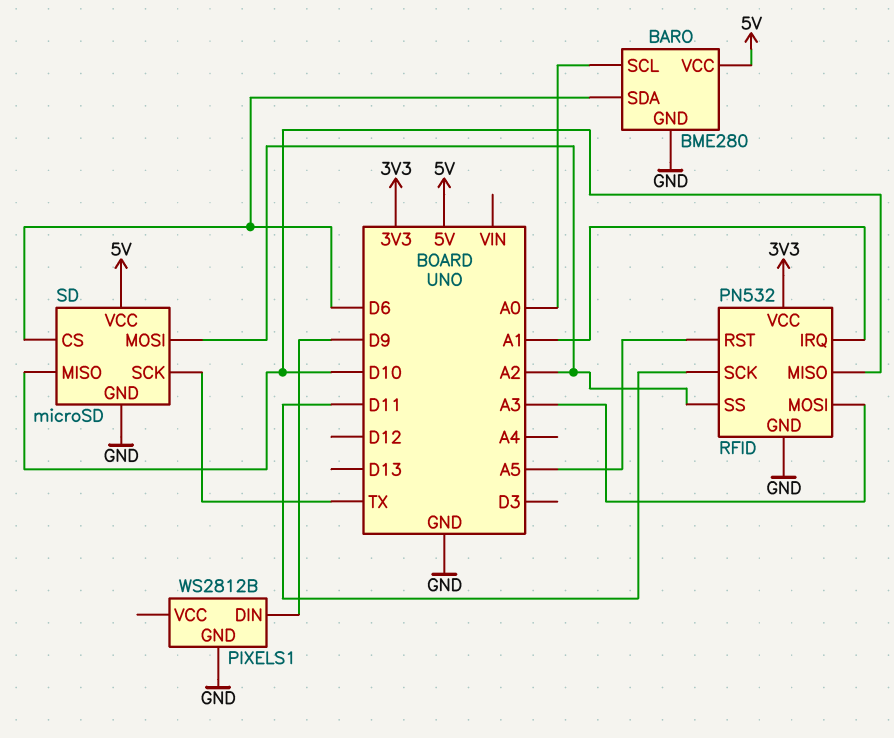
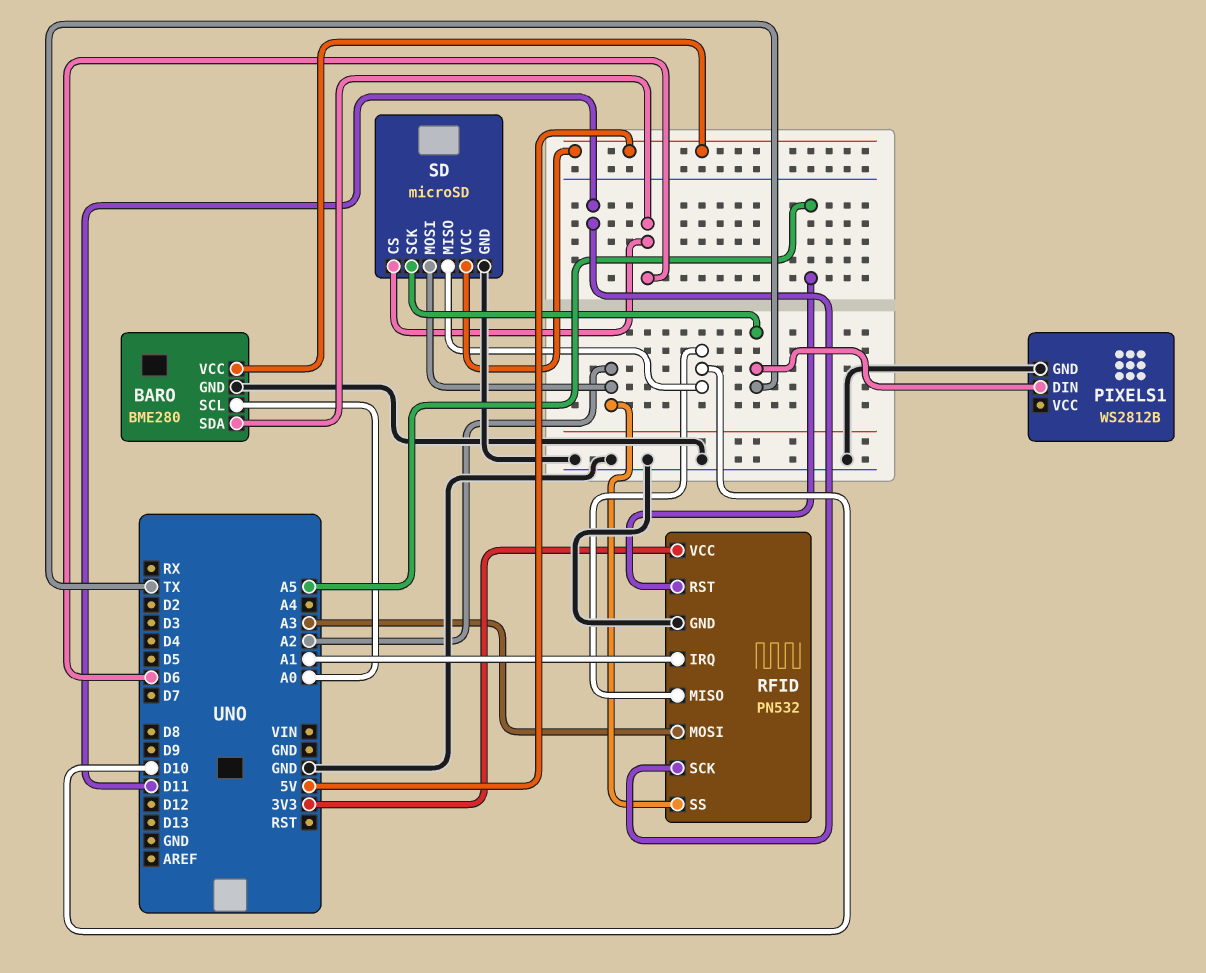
PIXELS1 pin DIN: D9 -> TX

